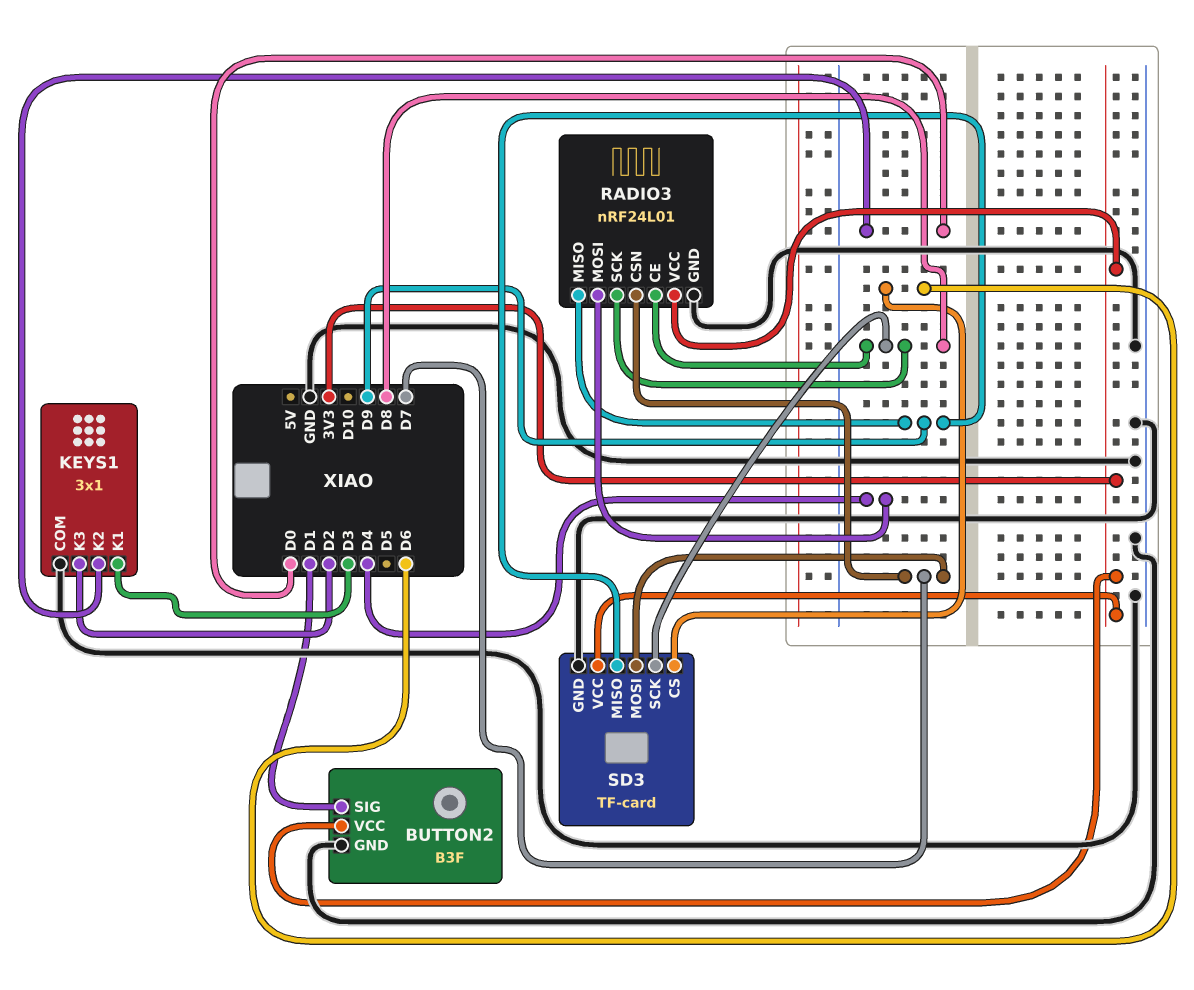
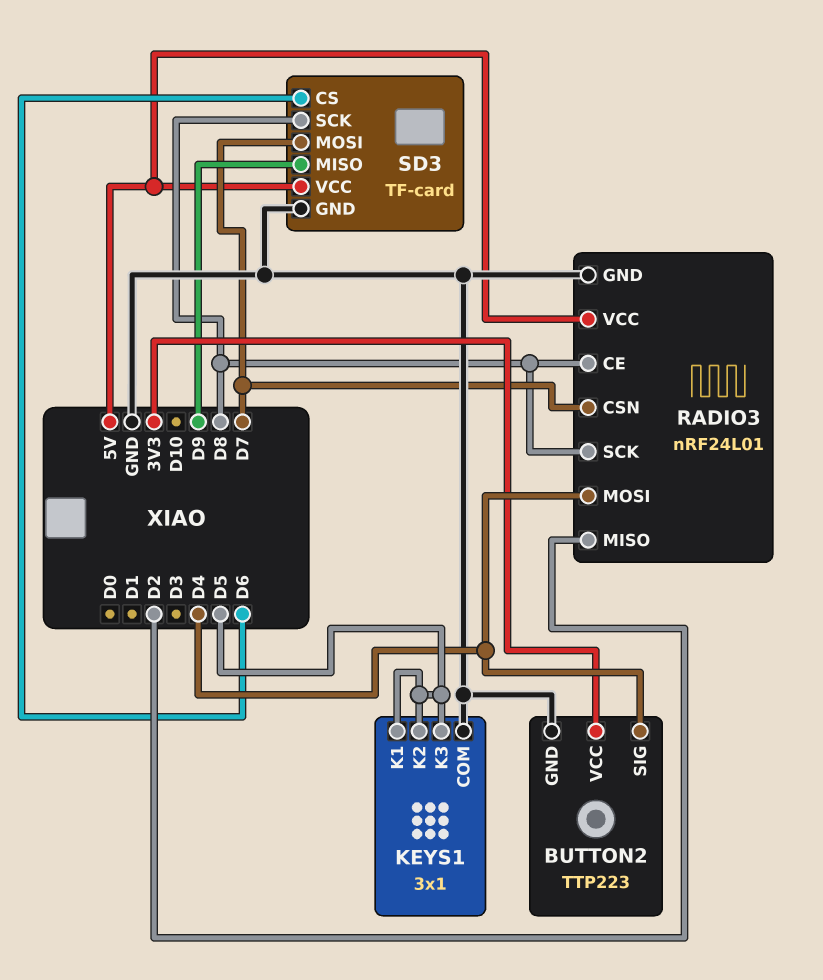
BUTTON2: B3F -> TTP223
BUTTON2 pin SIG: D1 -> D4
KEYS1 pin K1: D3 -> D5
KEYS1 pin K2: D0 -> D5
KEYS1 pin K3: D2 -> D5
RADIO3 pin MISO: D9 -> D2
RADIO3 pin VCC: 3V3 -> 5V
SD3 pin VCC: 3V3 -> 5V

